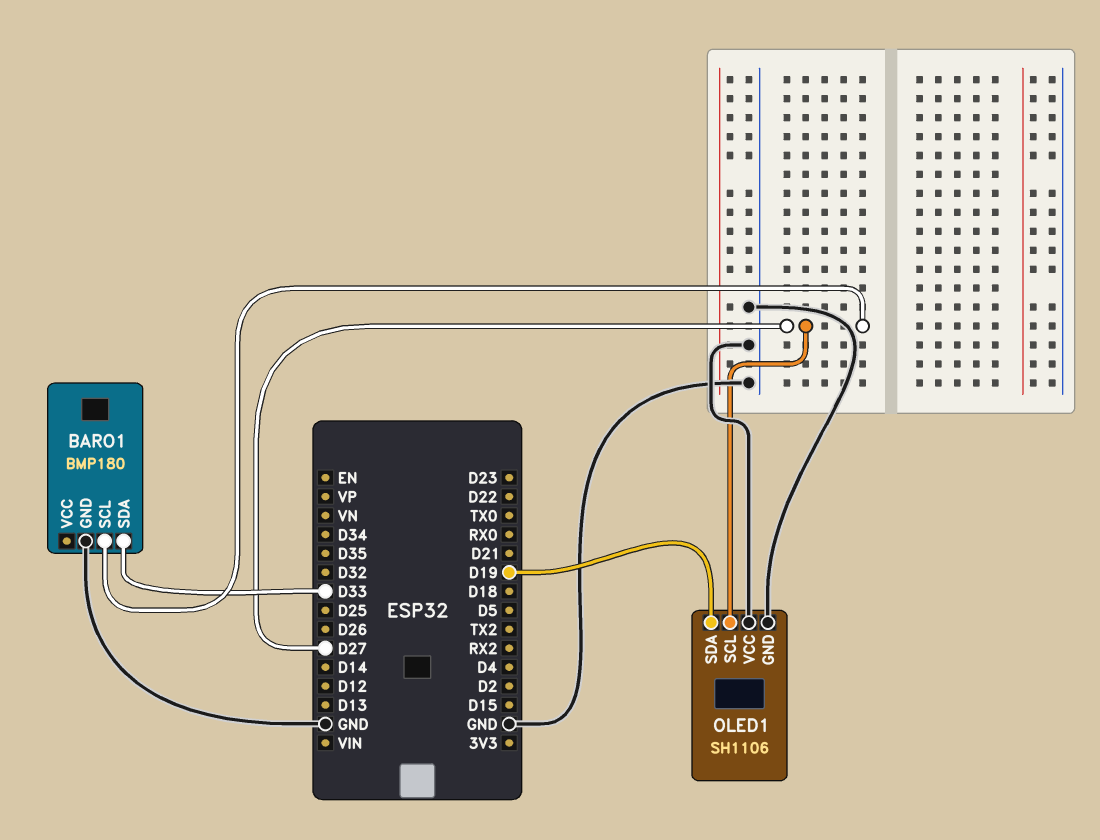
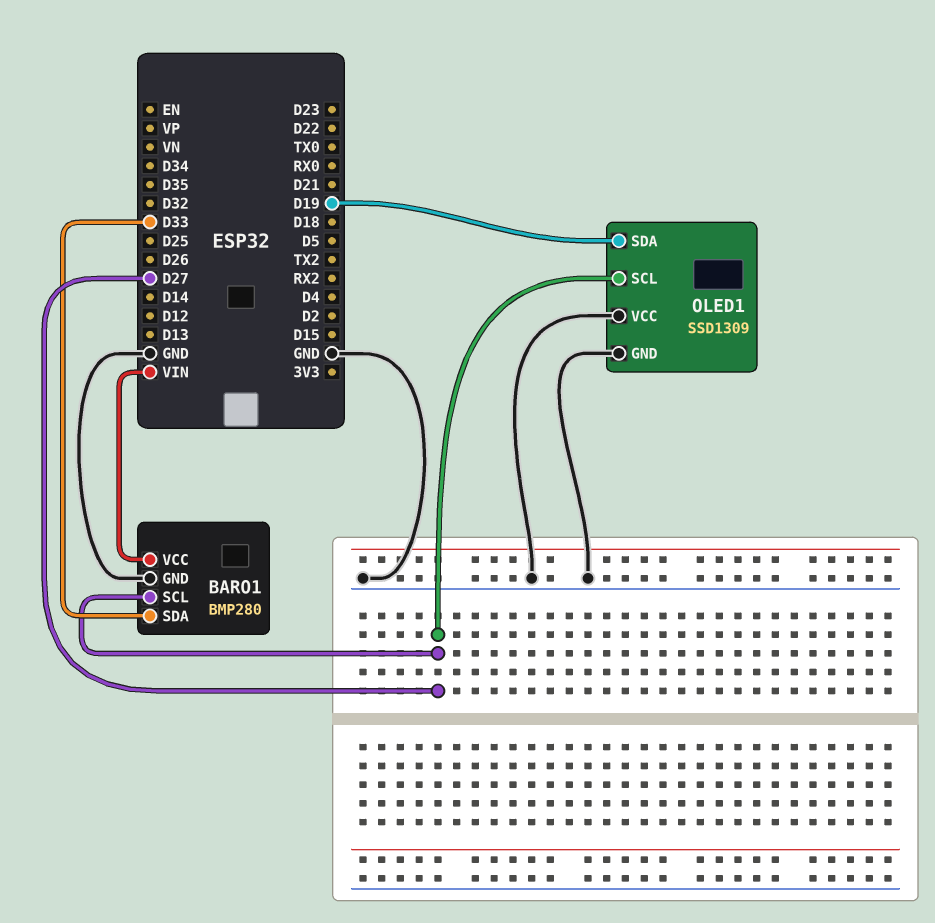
BARO1: BMP180 -> BMP280
BARO1 pin VCC: none -> VIN
OLED1: SH1106 -> SSD1309

